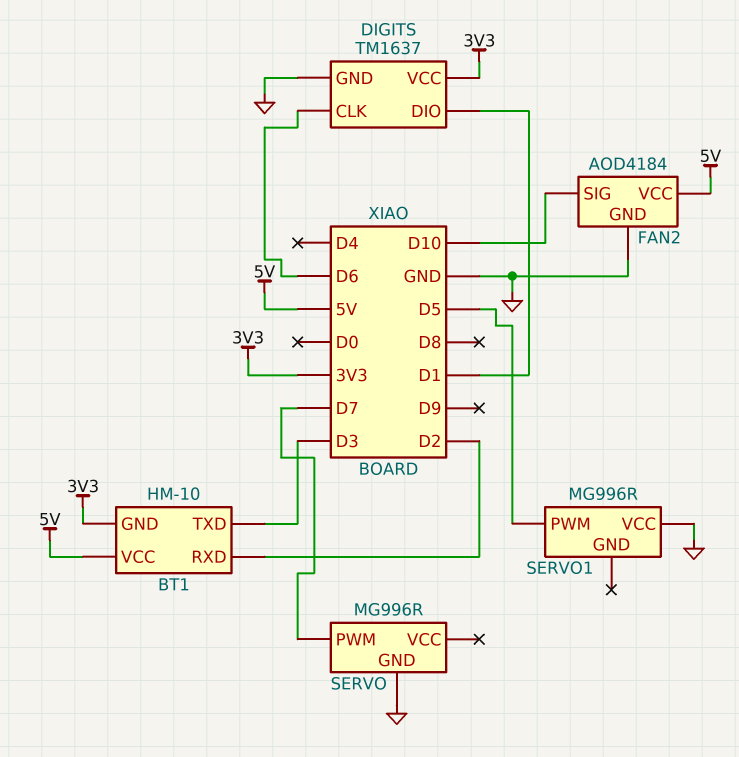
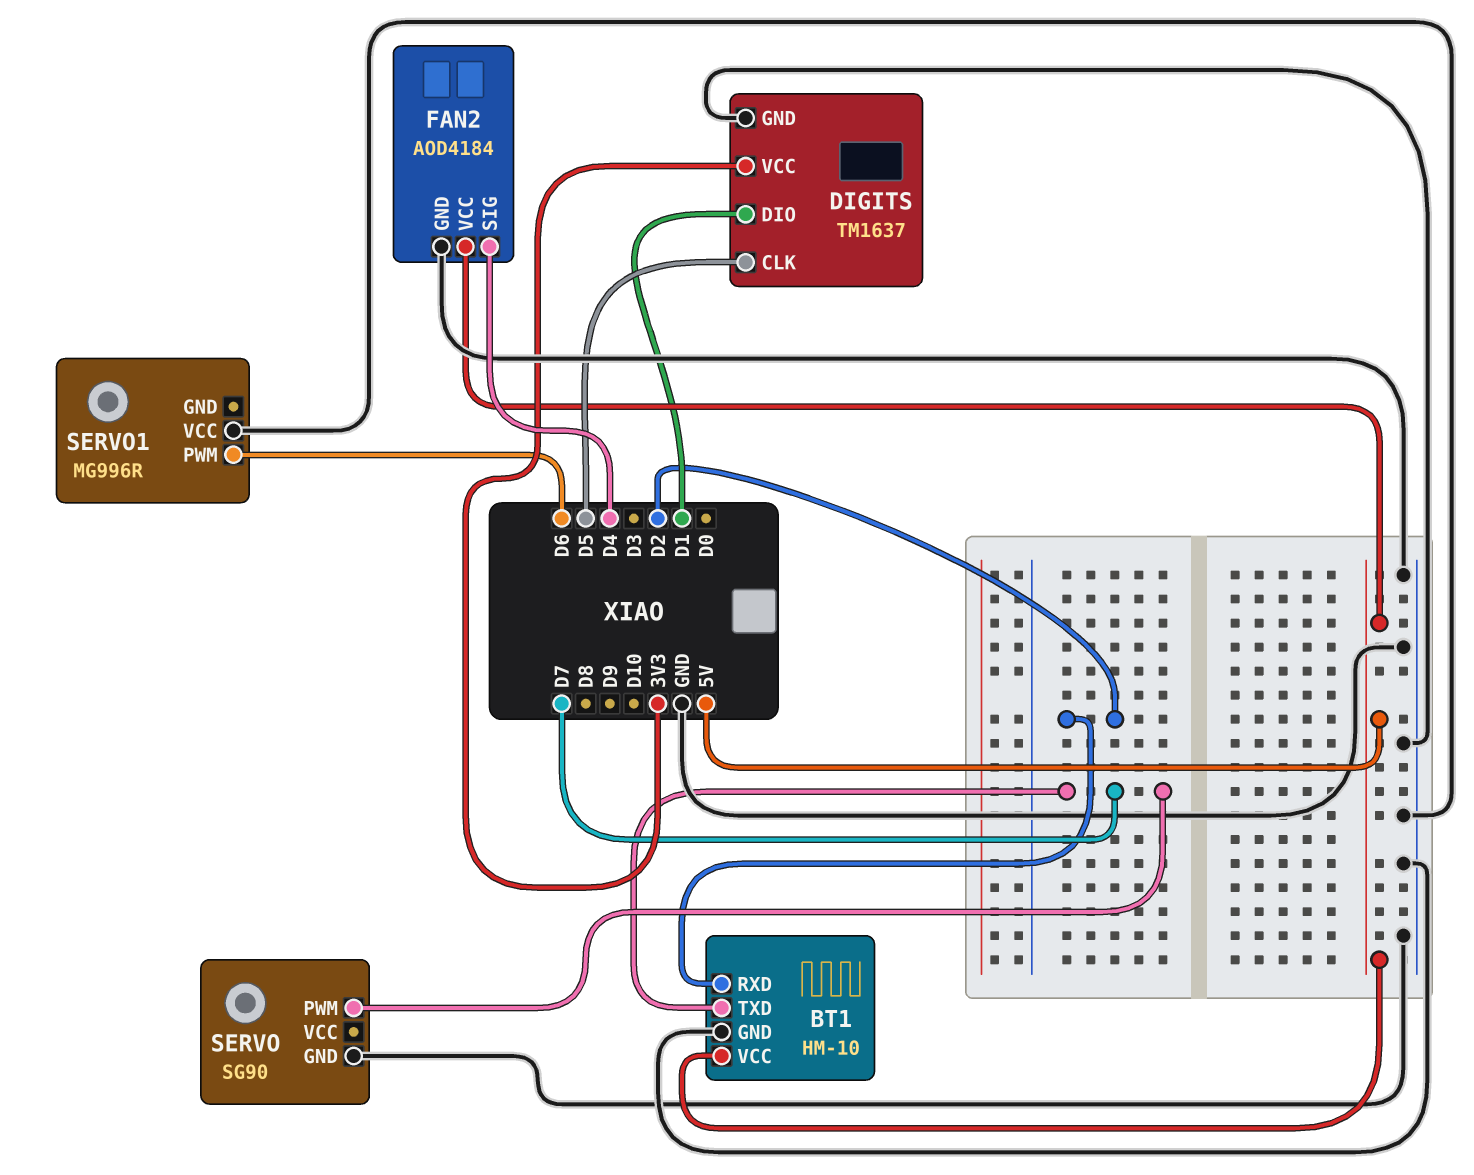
BT1 pin GND: 3V3 -> GND
BT1 pin TXD: D3 -> D7
DIGITS pin CLK: D6 -> D5
FAN2 pin SIG: D10 -> D4
SERVO: MG996R -> SG90
SERVO1 pin PWM: D5 -> D6

